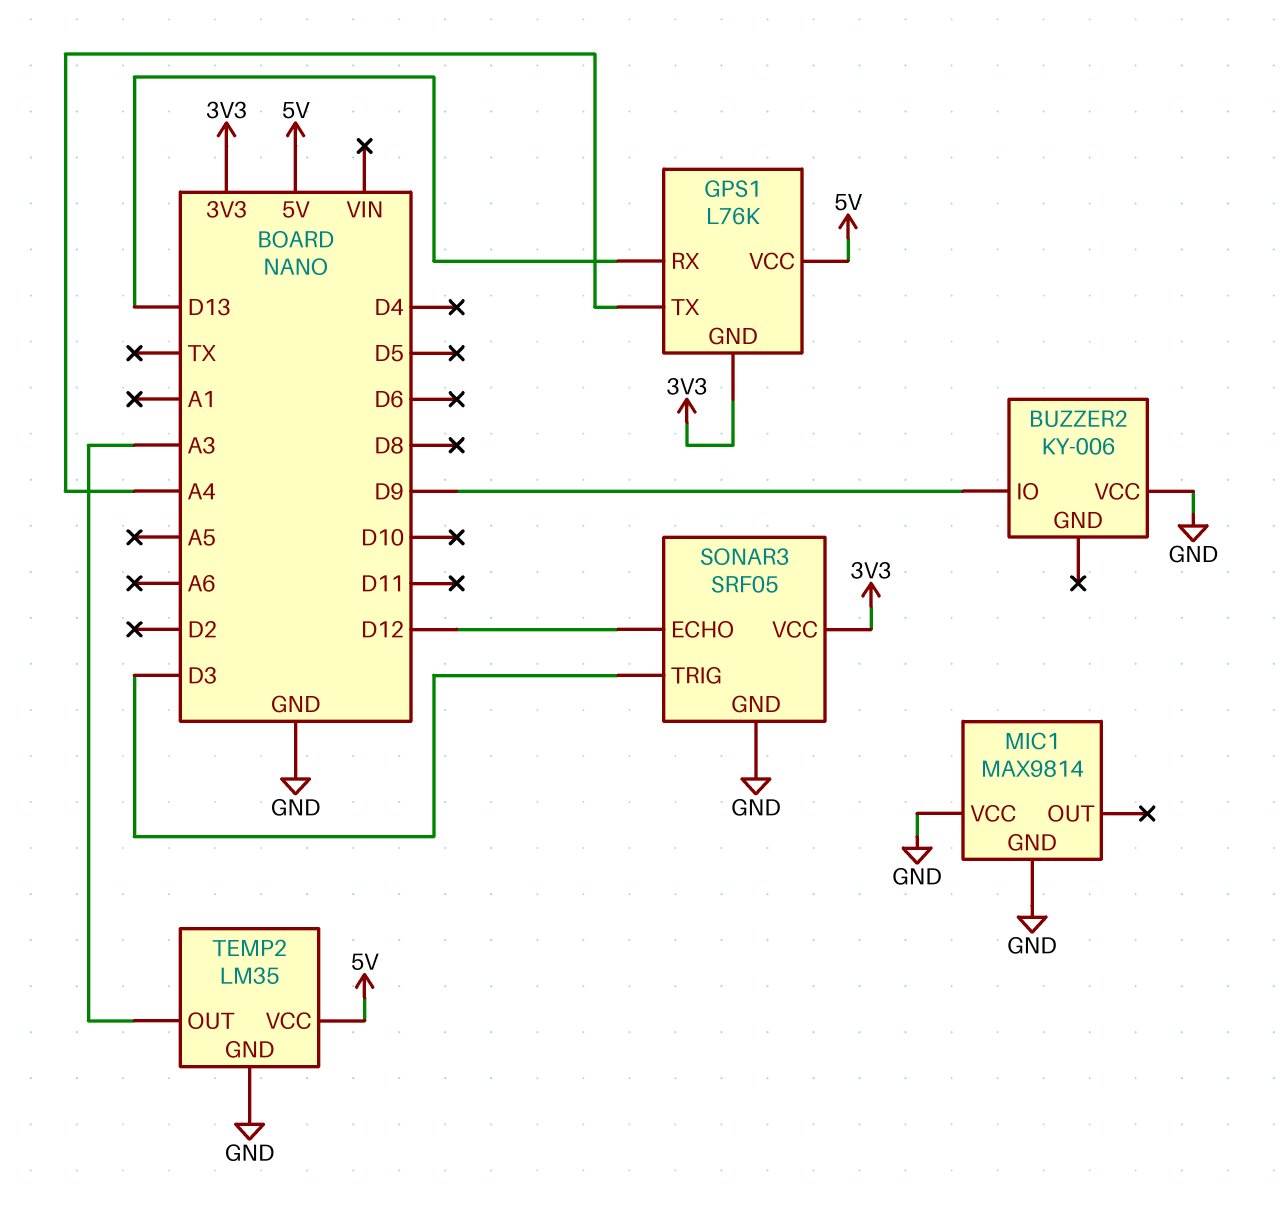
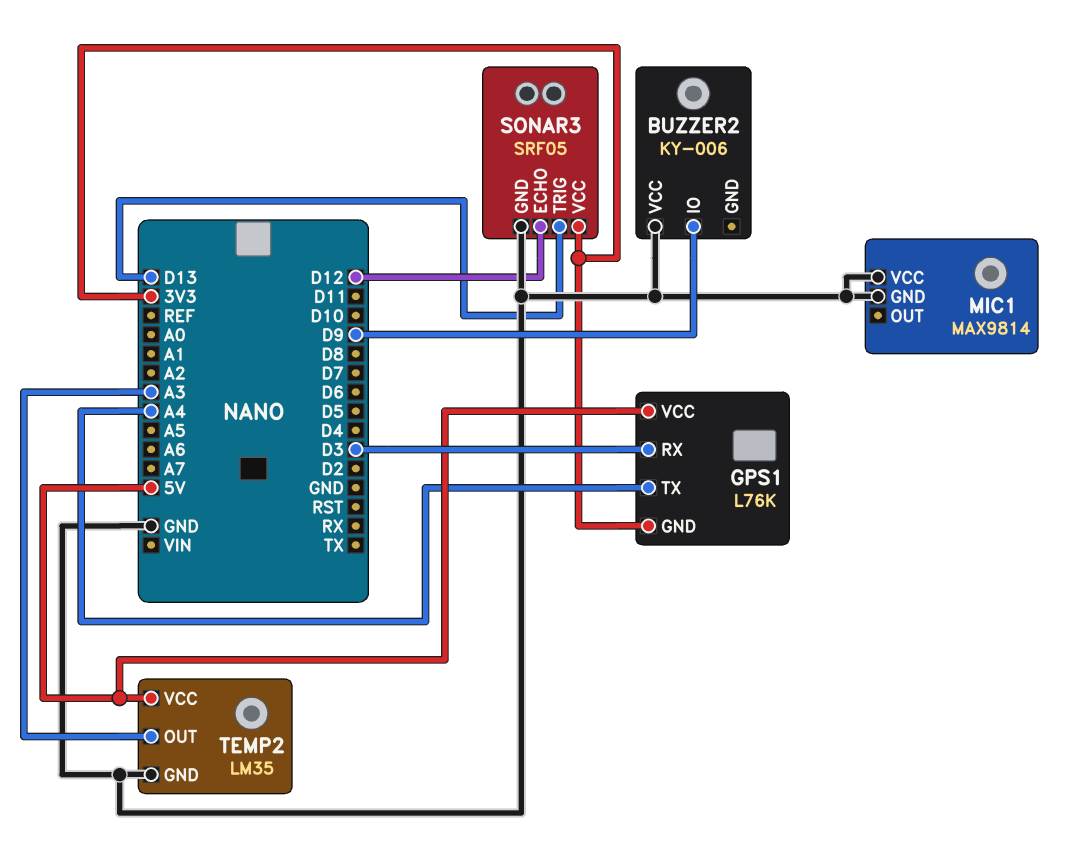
GPS1 pin RX: D13 -> D3
SONAR3 pin TRIG: D3 -> D13

